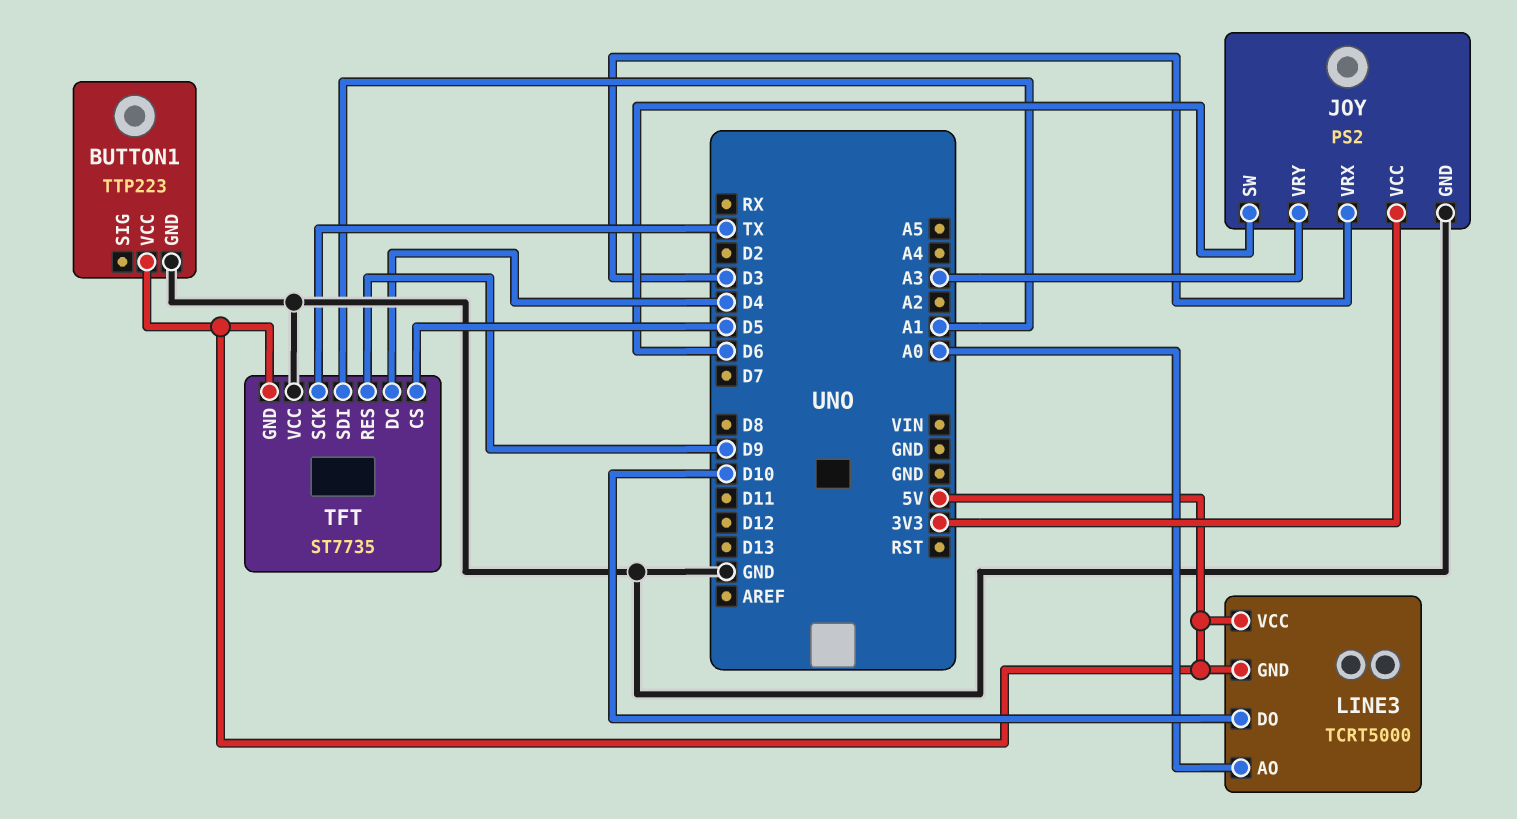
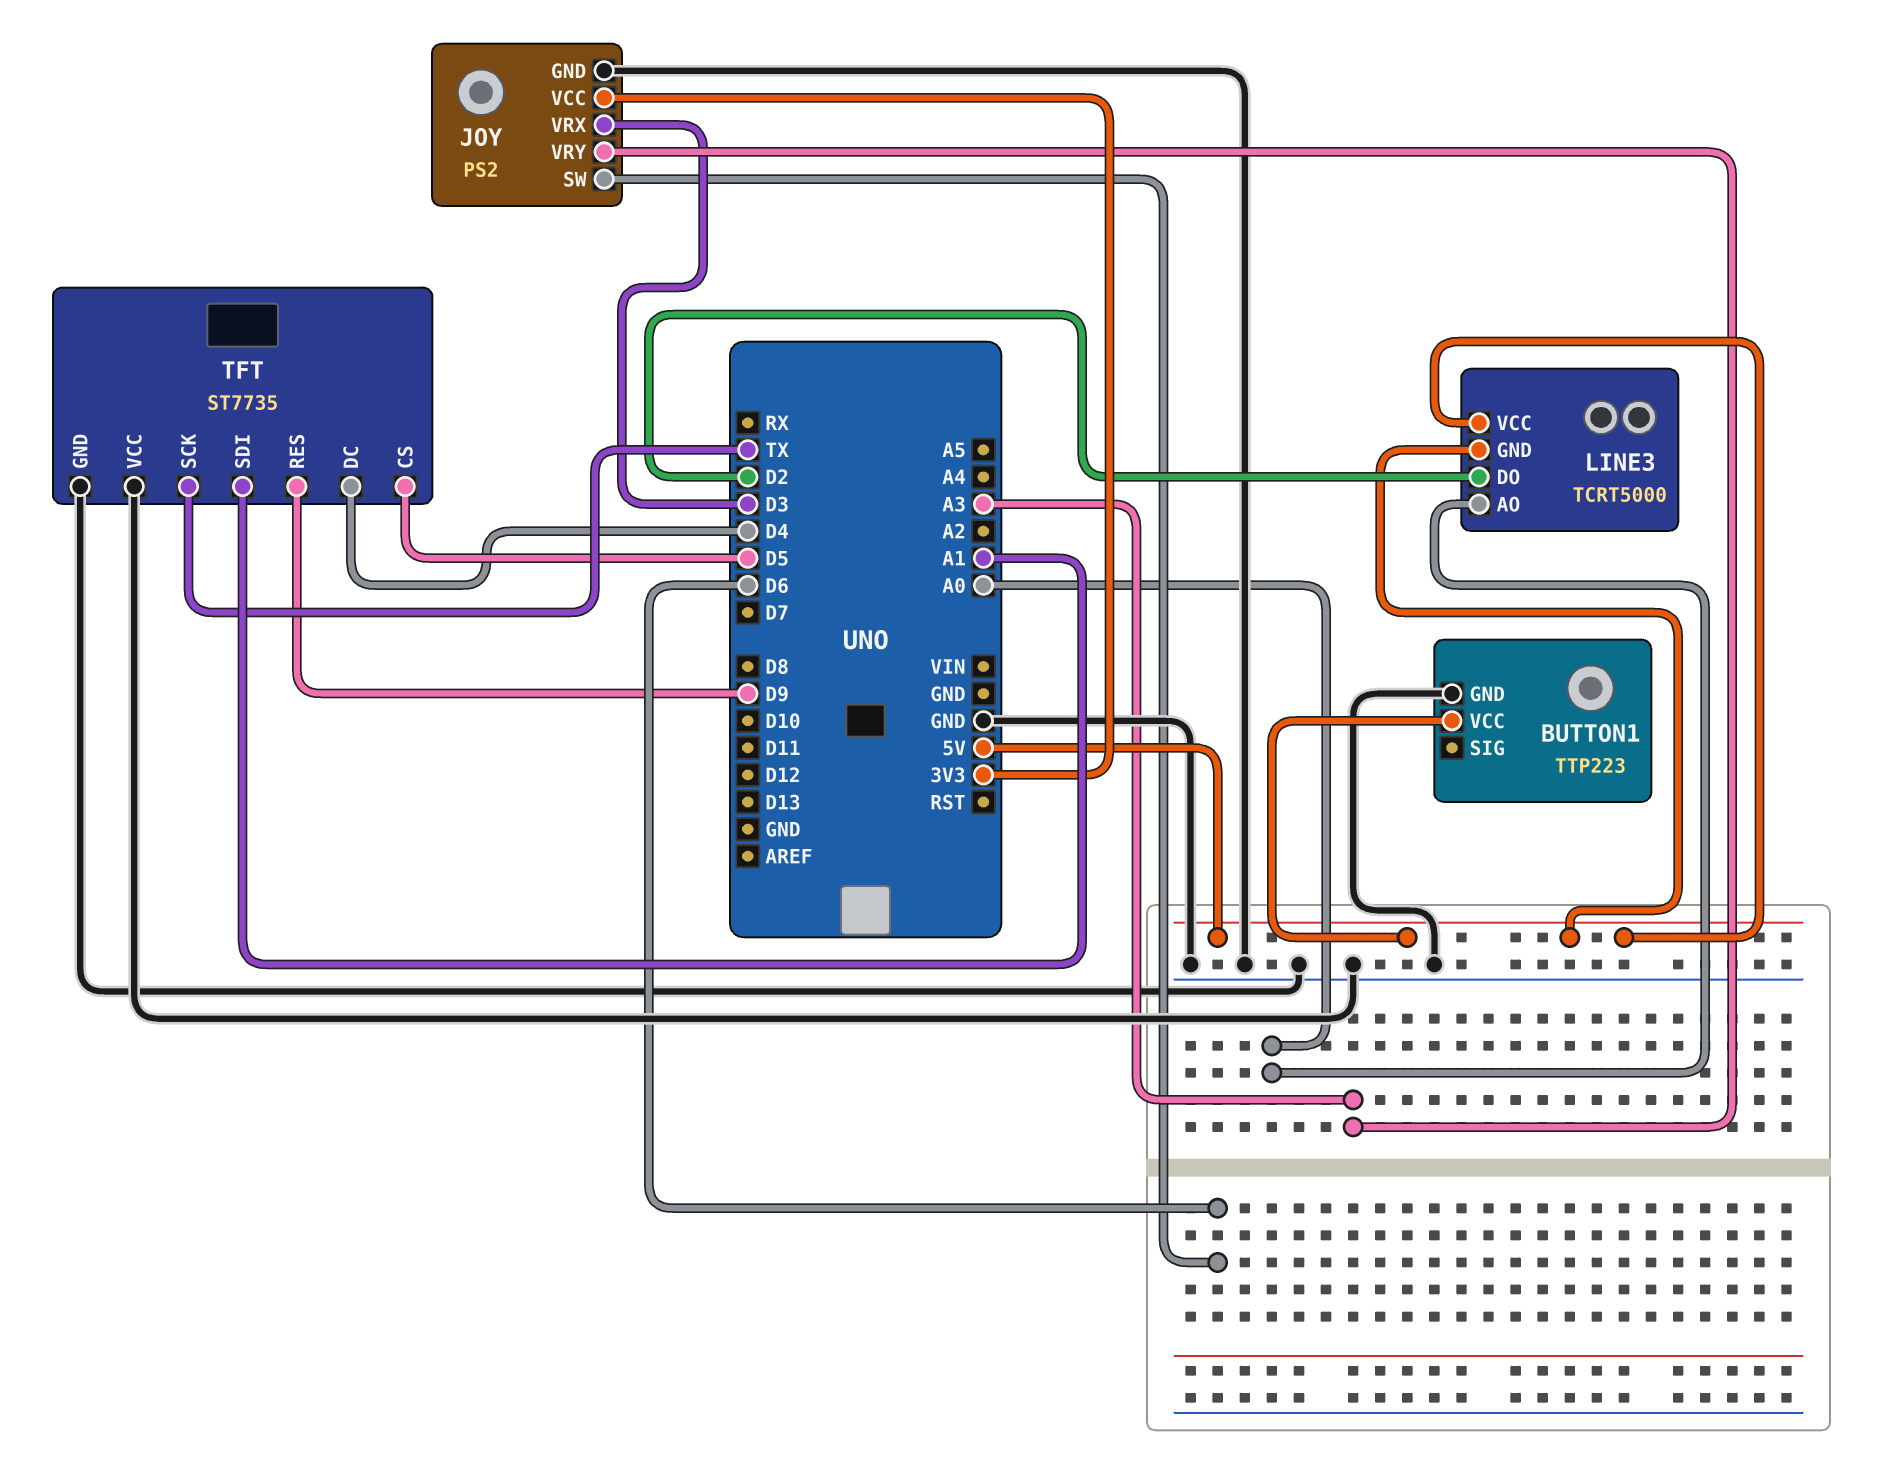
LINE3 pin DO: D10 -> D2
TFT pin GND: 5V -> GND

